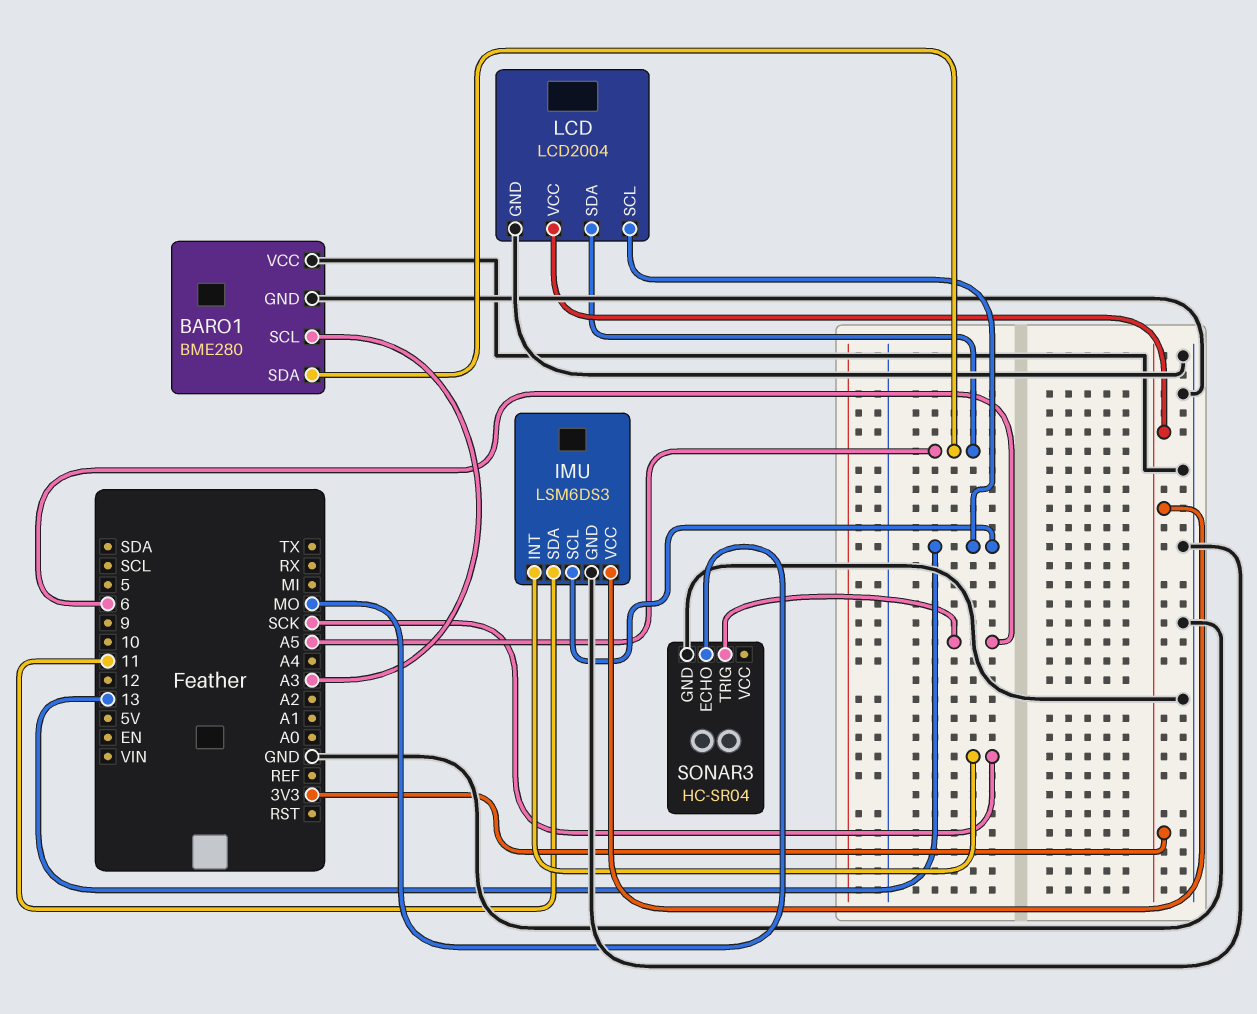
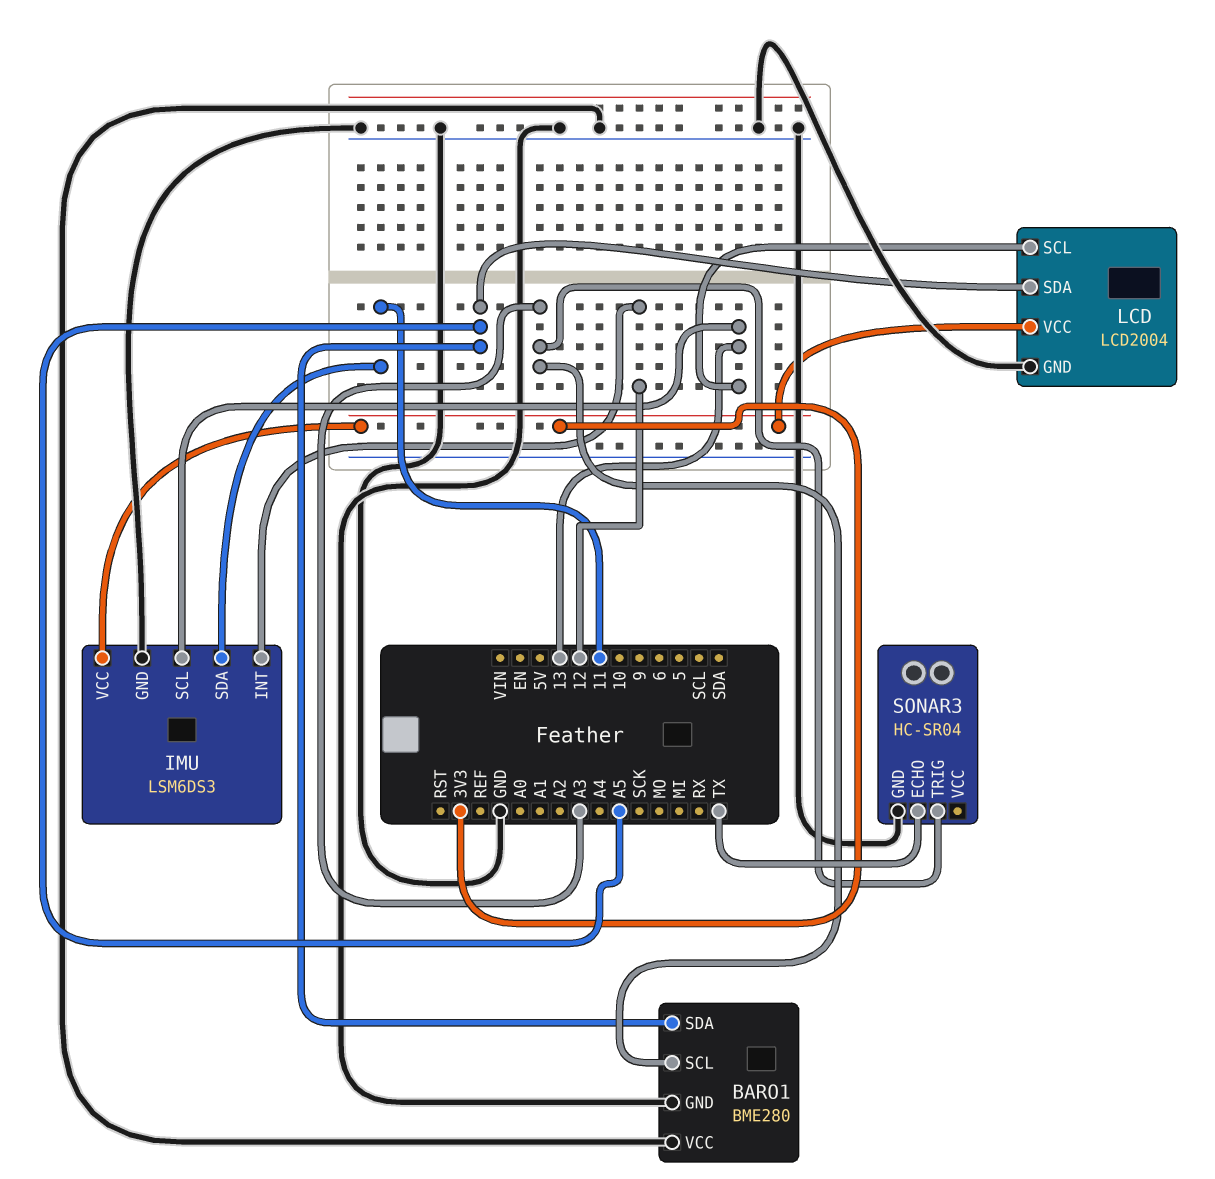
IMU pin INT: SCK -> 12
SONAR3 pin ECHO: MO -> TX
SONAR3 pin TRIG: 6 -> A3

